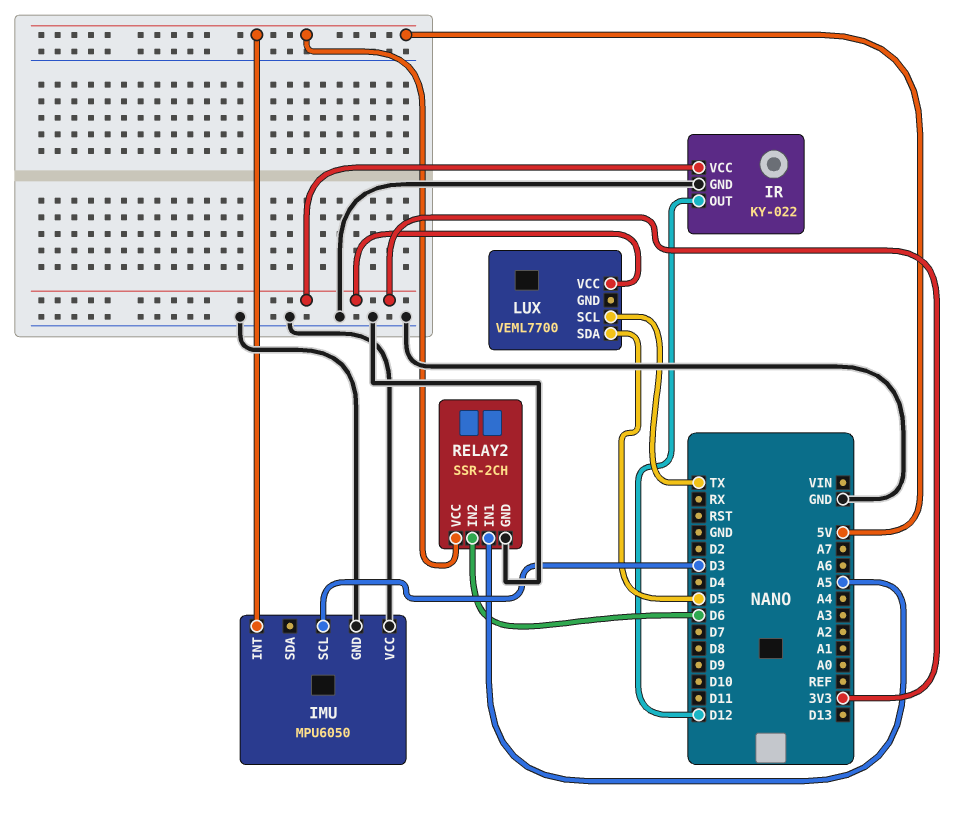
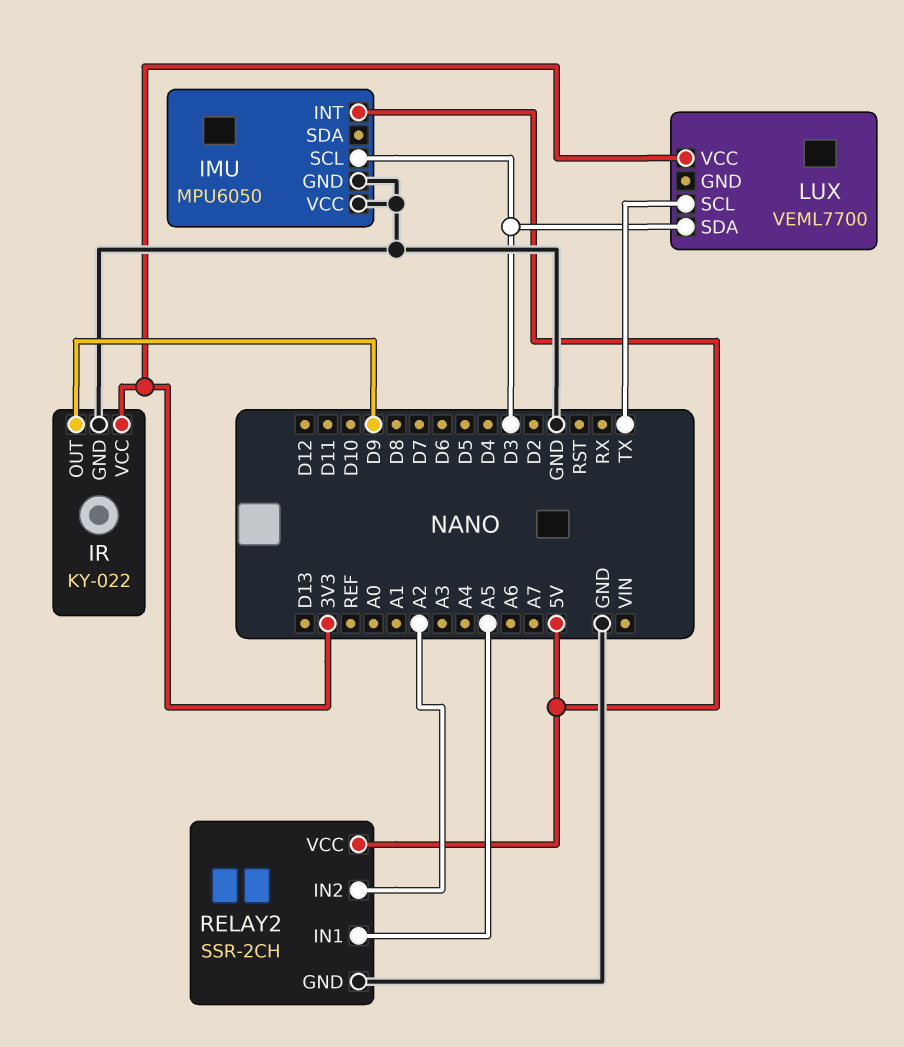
IR pin OUT: D12 -> D9
LUX pin SDA: D5 -> D3
RELAY2 pin IN2: D6 -> A2

